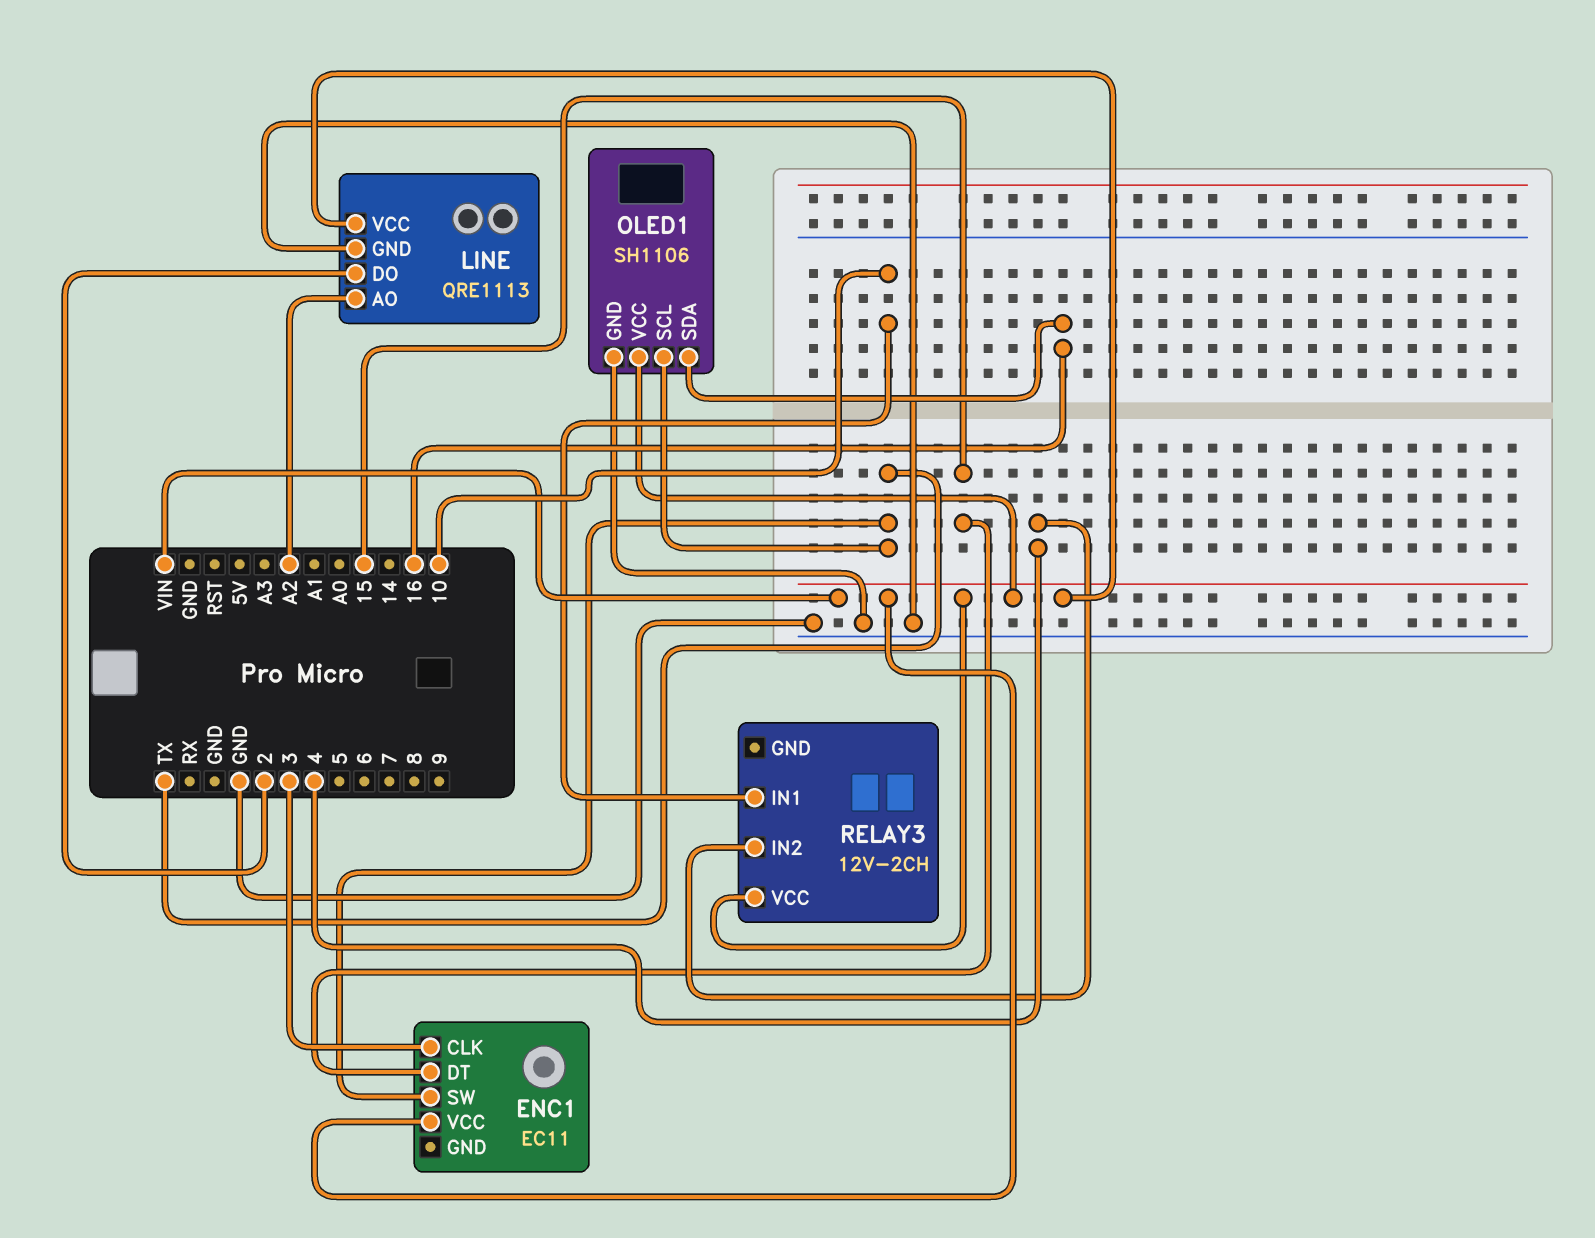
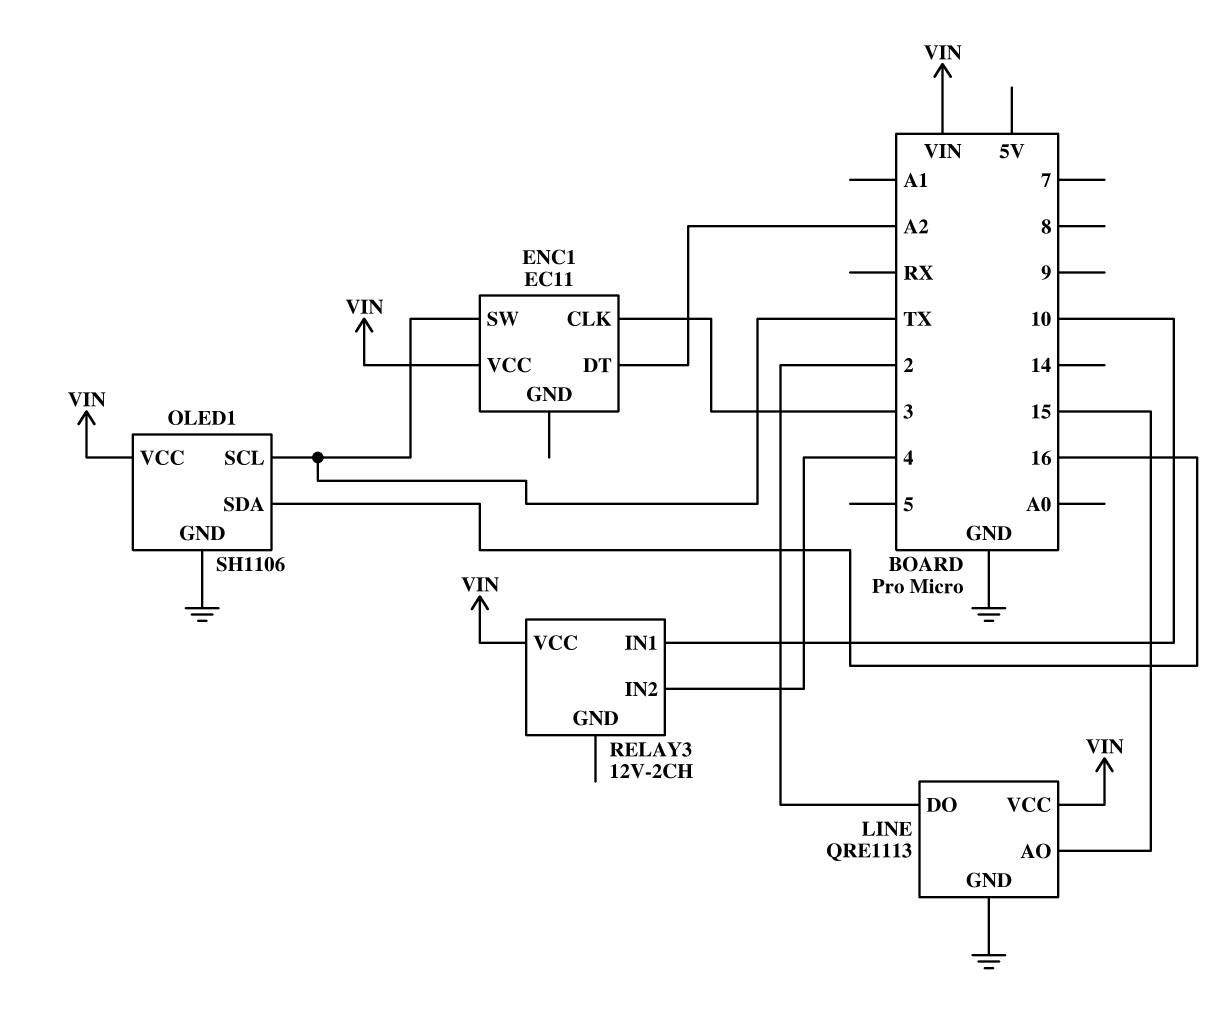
ENC1 pin DT: 15 -> A2
LINE pin AO: A2 -> 15

